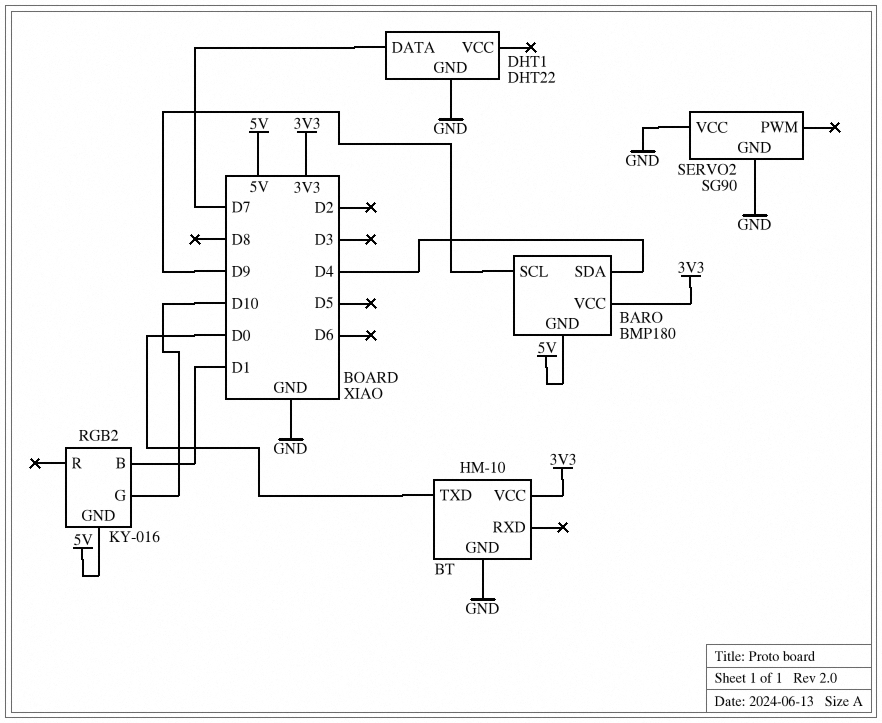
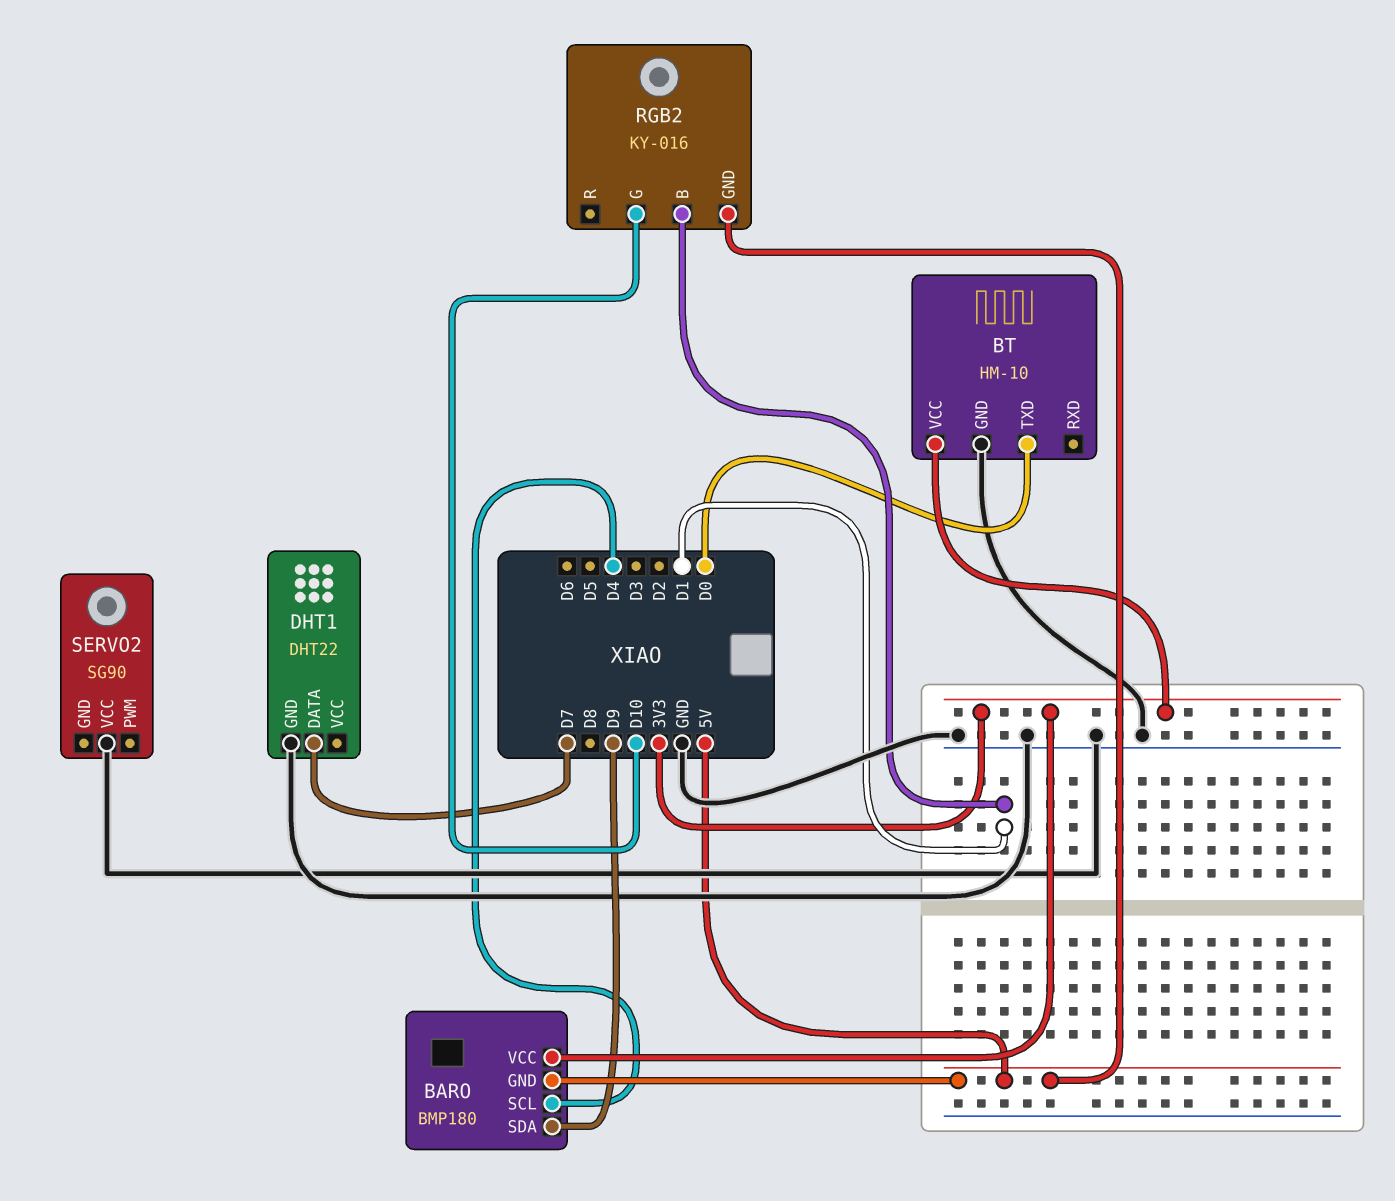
BARO pin SCL: D9 -> D4
BARO pin SDA: D4 -> D9
SERVO2 pin GND: GND -> none

